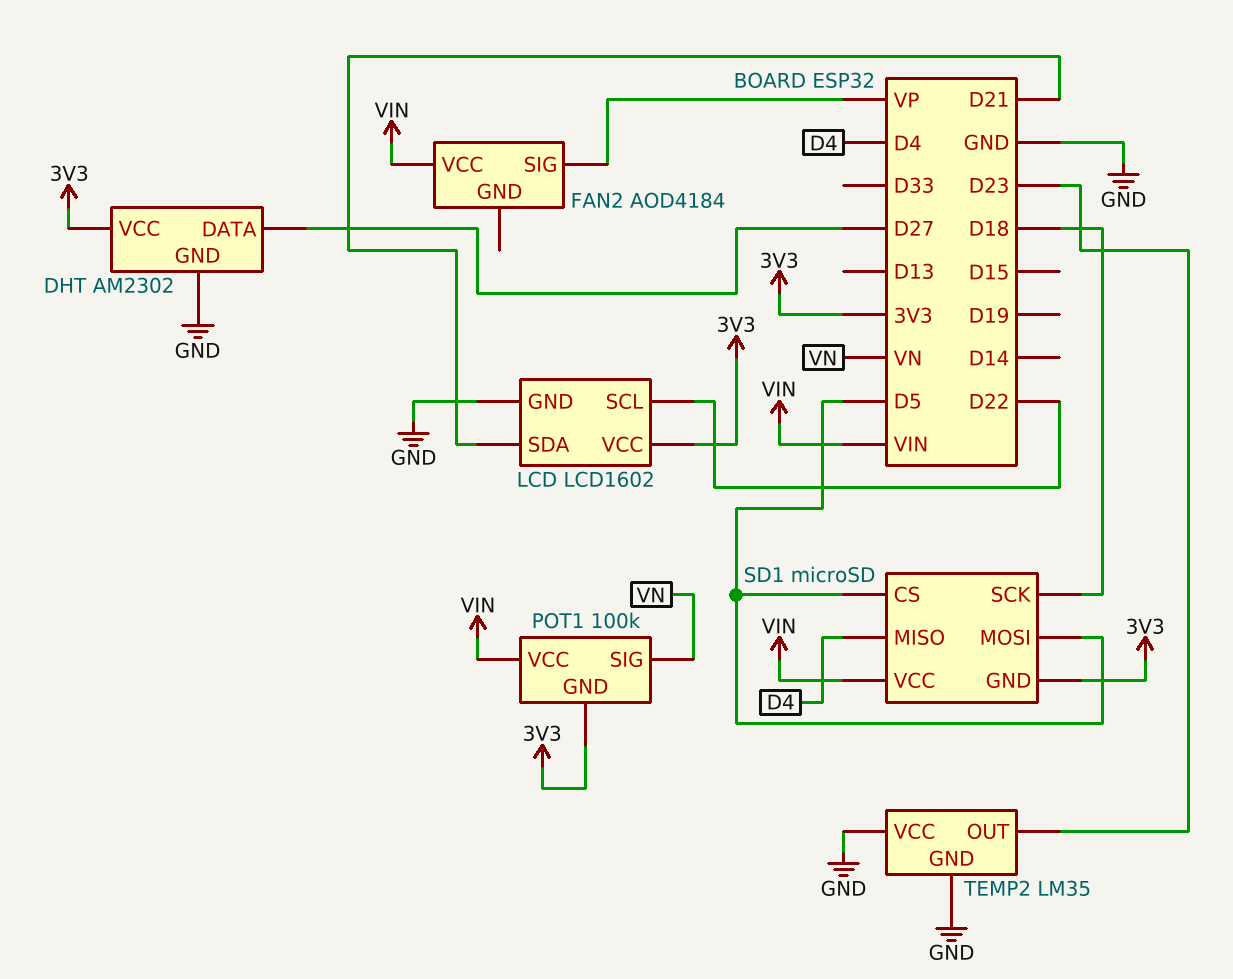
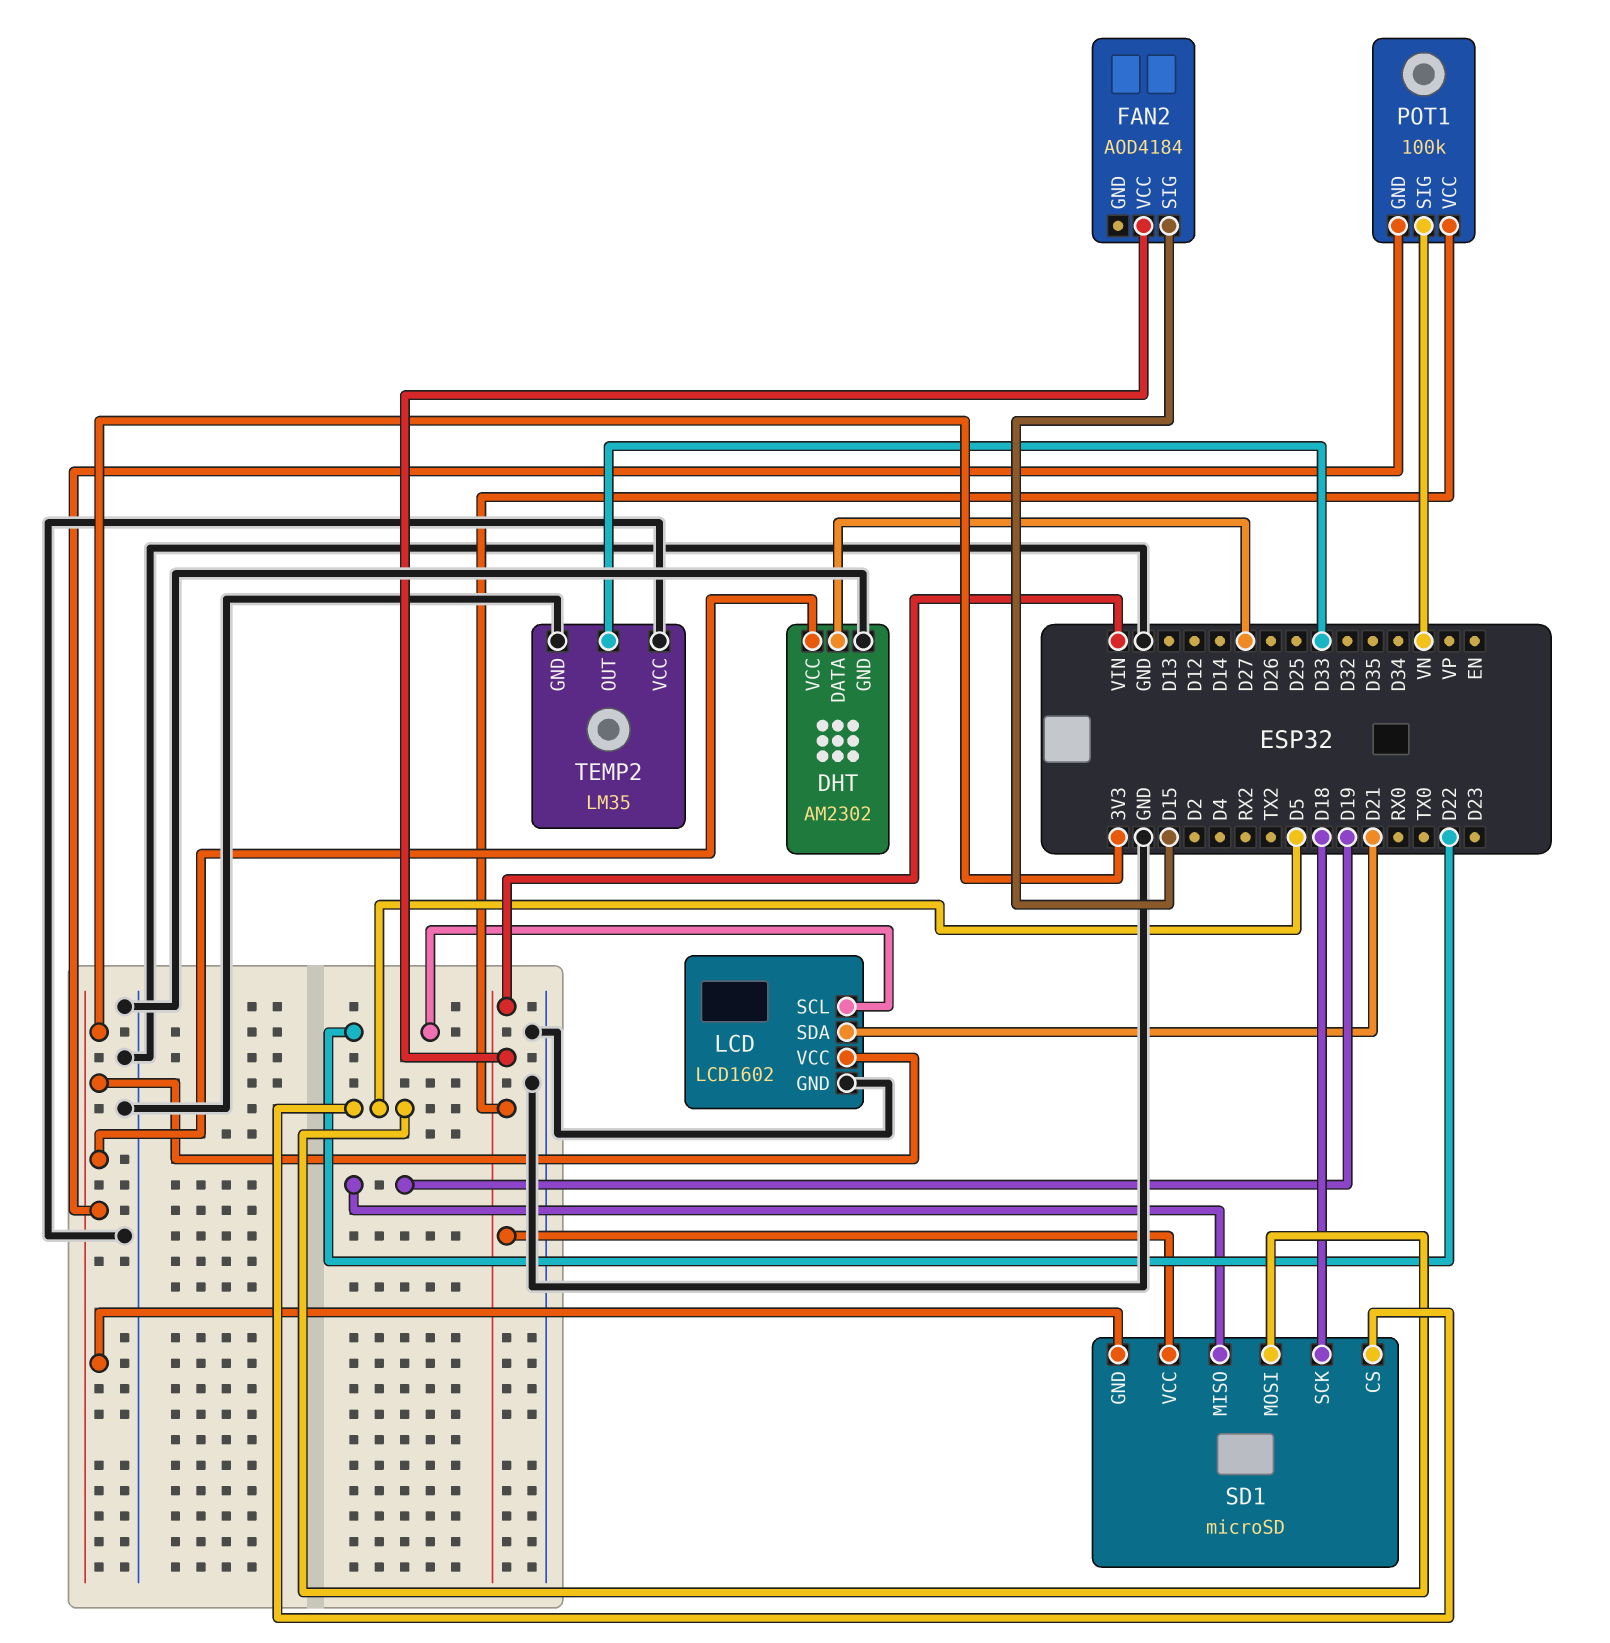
FAN2 pin SIG: VP -> D15
SD1 pin MISO: D4 -> D19
TEMP2 pin OUT: D23 -> D33

